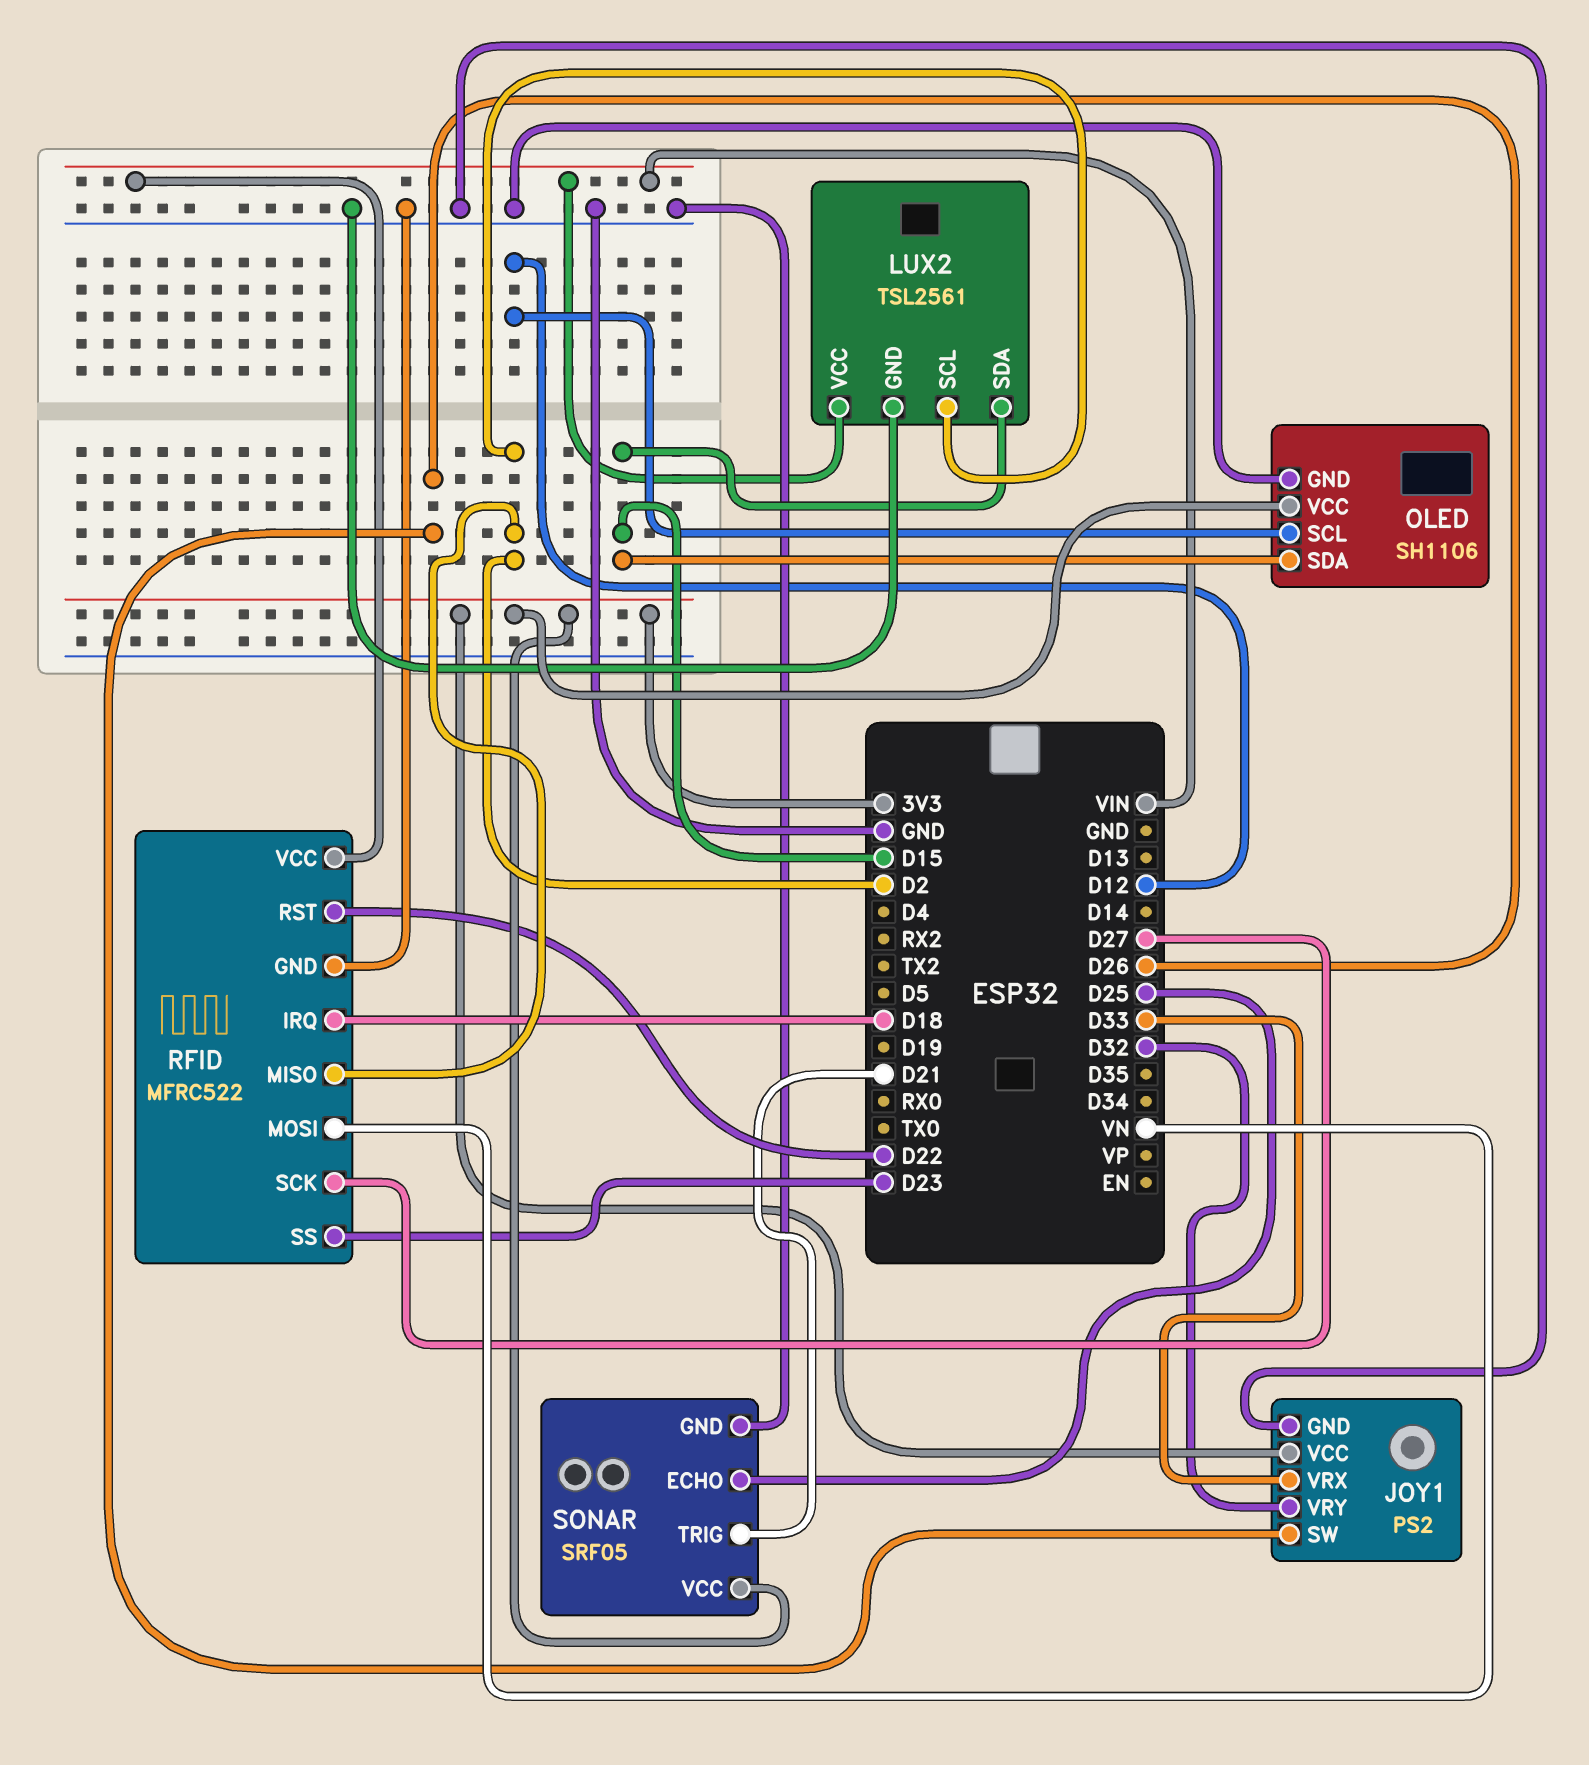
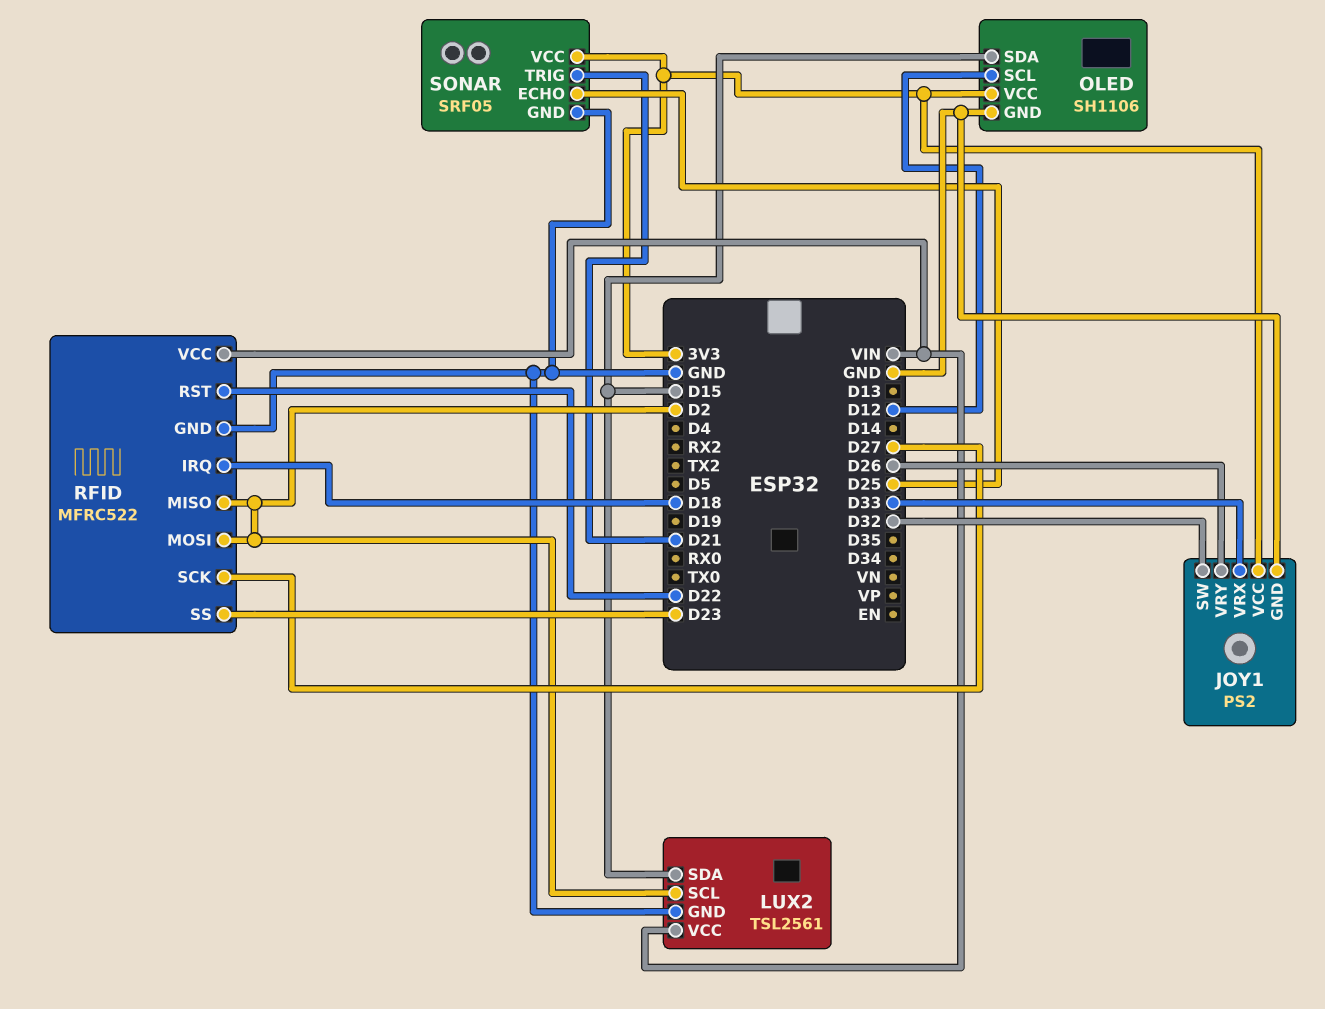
JOY1 pin SW: D26 -> D32
JOY1 pin VRY: D32 -> D26
RFID pin MOSI: VN -> D2

